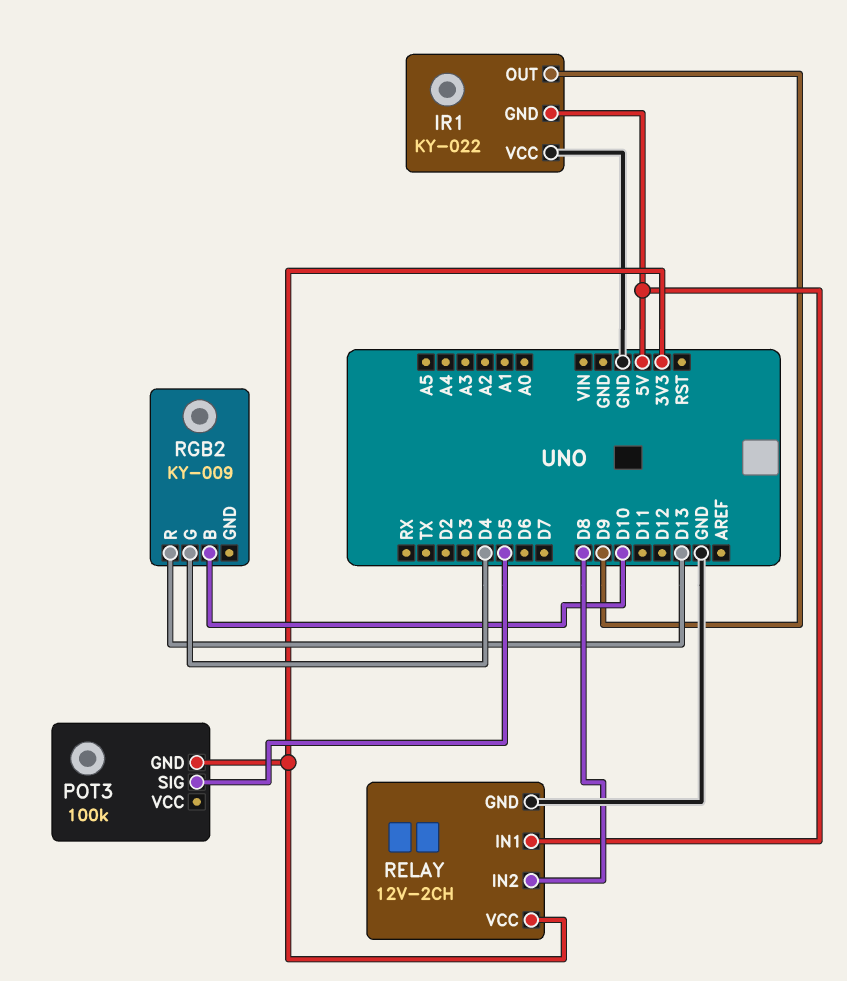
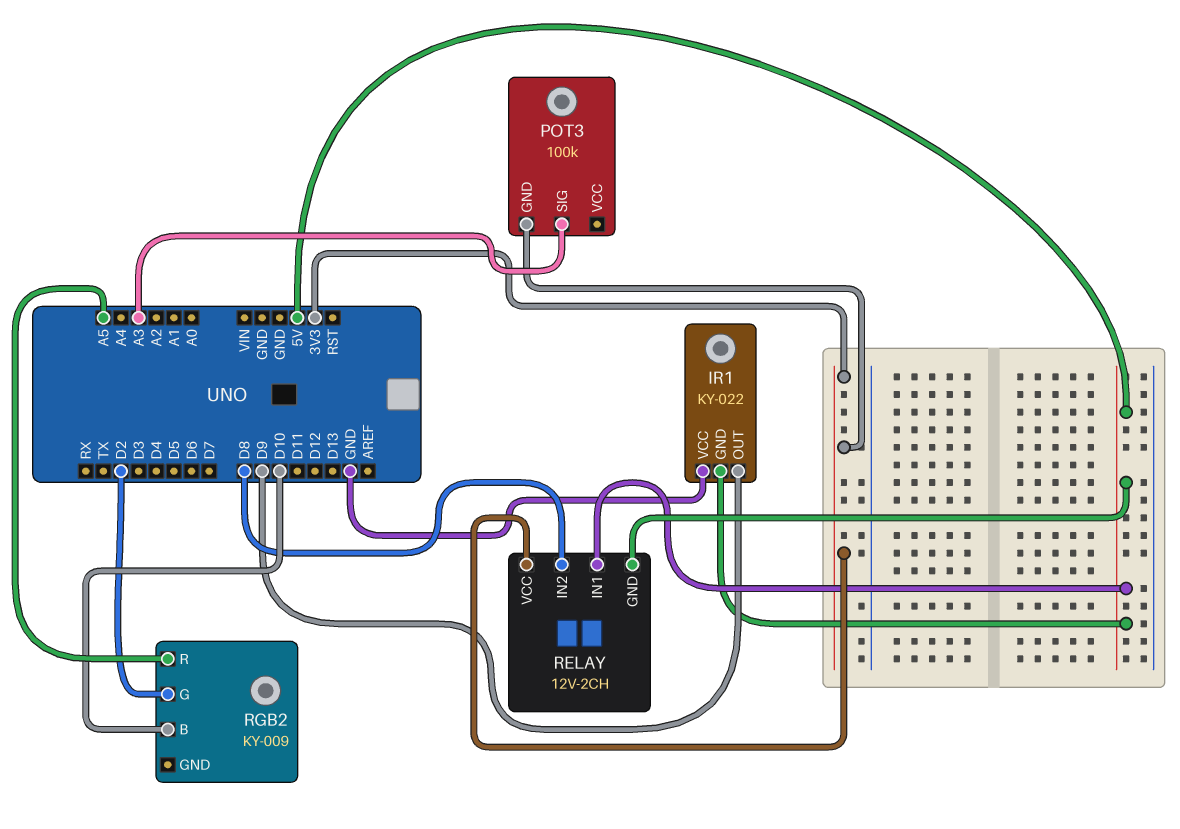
POT3 pin SIG: D5 -> A3
RELAY pin GND: GND -> 5V
RGB2 pin G: D4 -> D2
RGB2 pin R: D13 -> A5

